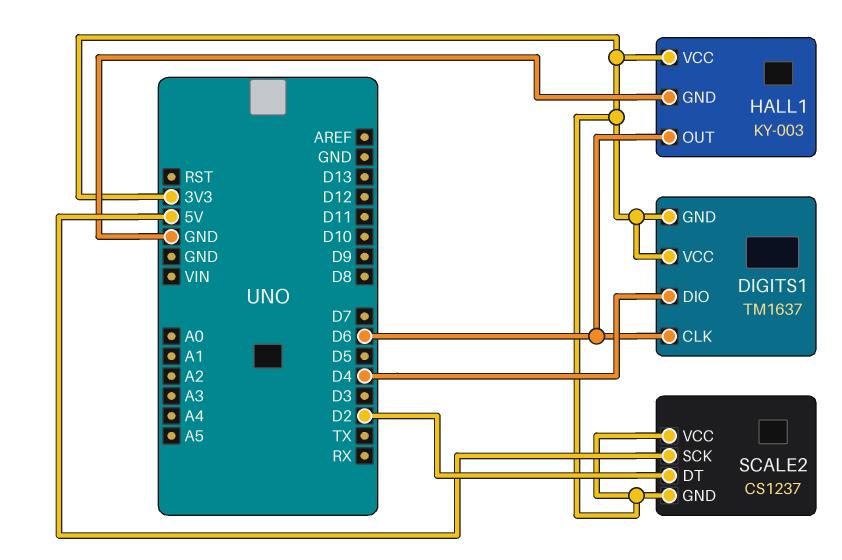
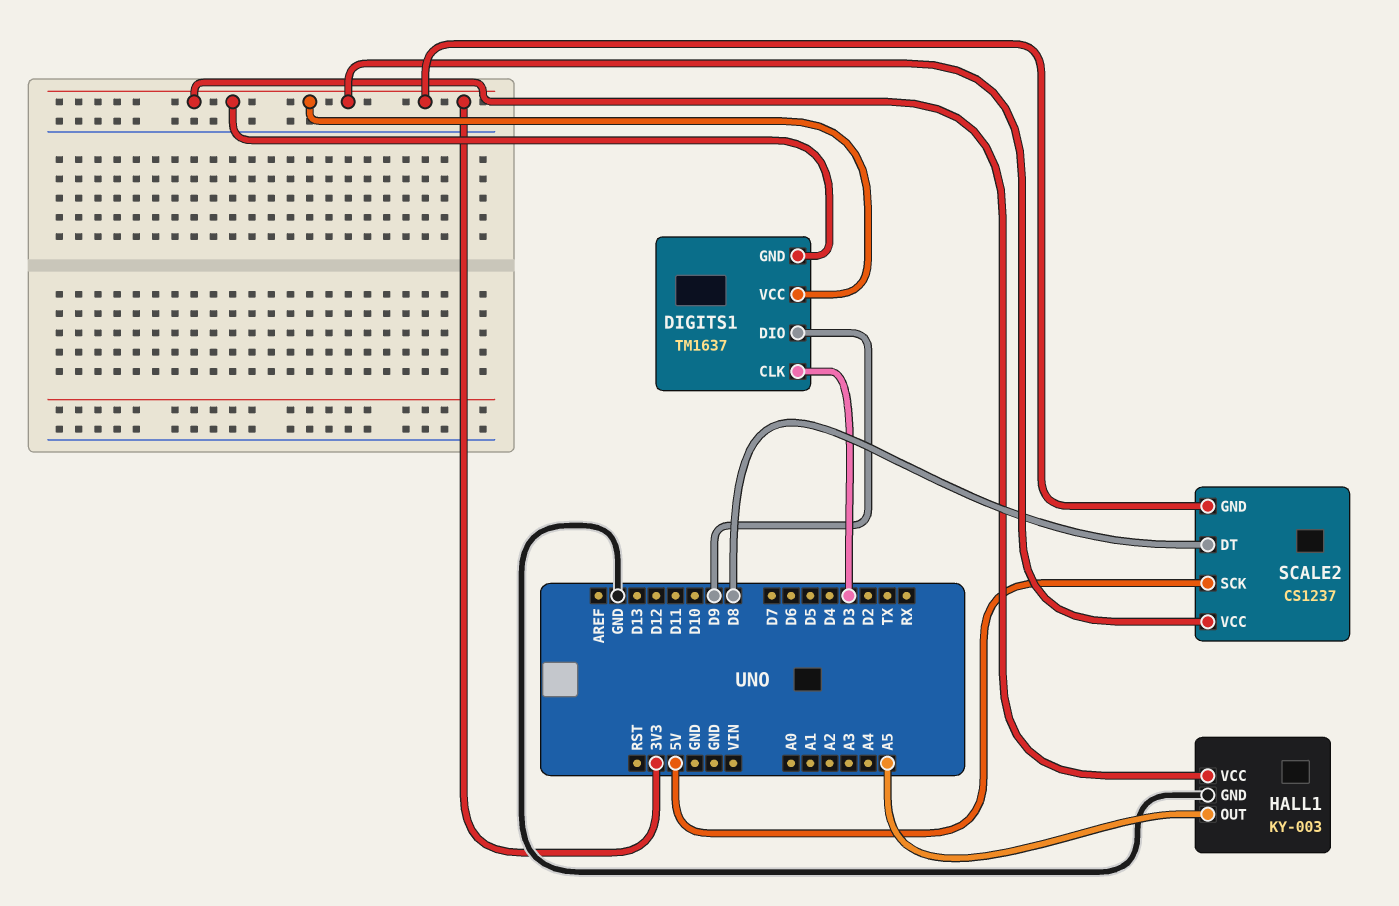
DIGITS1 pin CLK: D6 -> D3
DIGITS1 pin DIO: D4 -> D9
HALL1 pin OUT: D6 -> A5
SCALE2 pin DT: D2 -> D8

